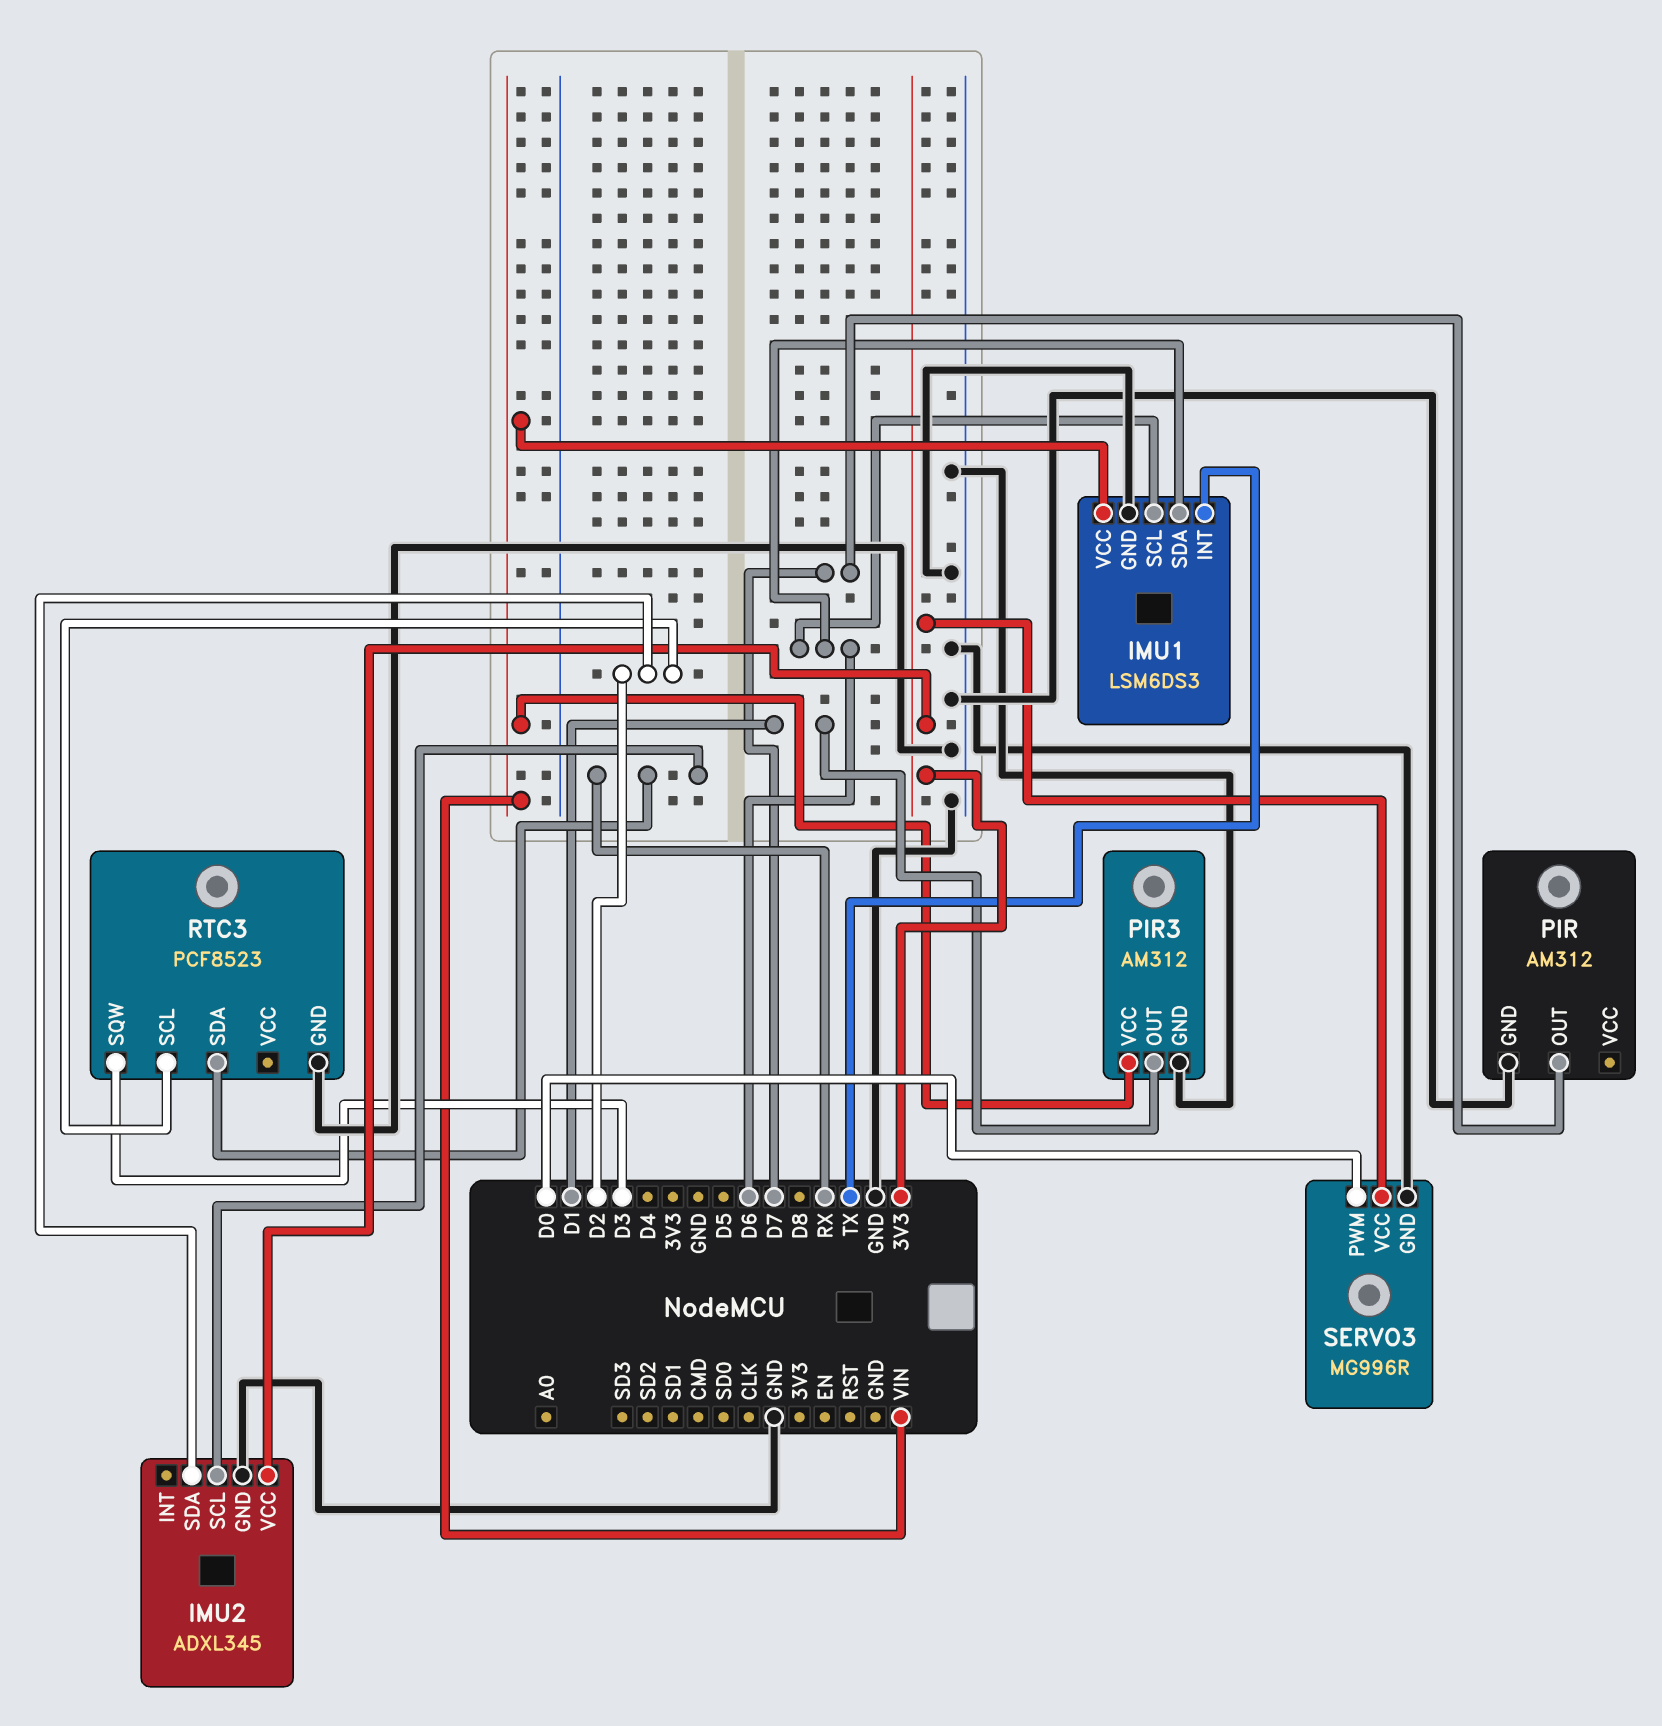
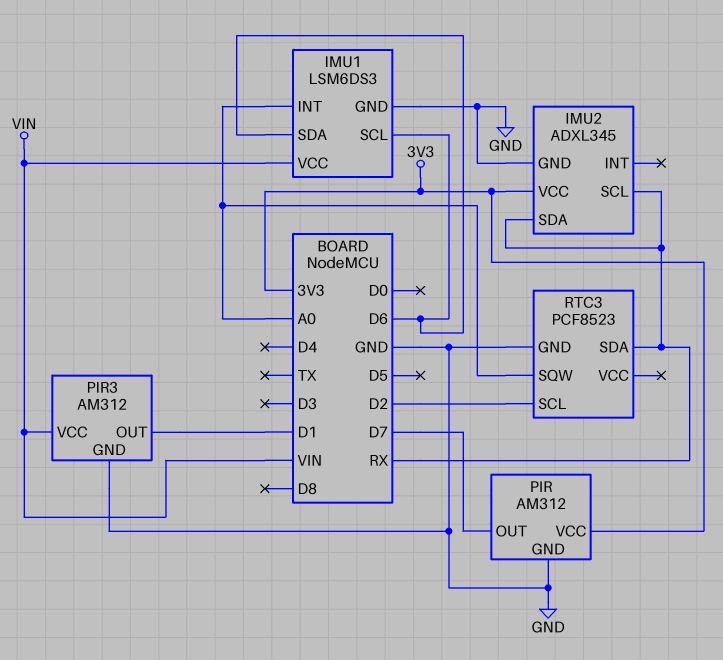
IMU1 pin INT: TX -> A0
IMU2 pin SDA: D2 -> RX
PIR pin VCC: none -> 3V3
RTC3 pin SQW: D3 -> A0
SERVO3: MG996R -> none
SERVO3 pin GND: GND -> none
SERVO3 pin PWM: D0 -> none
SERVO3 pin VCC: 3V3 -> none

